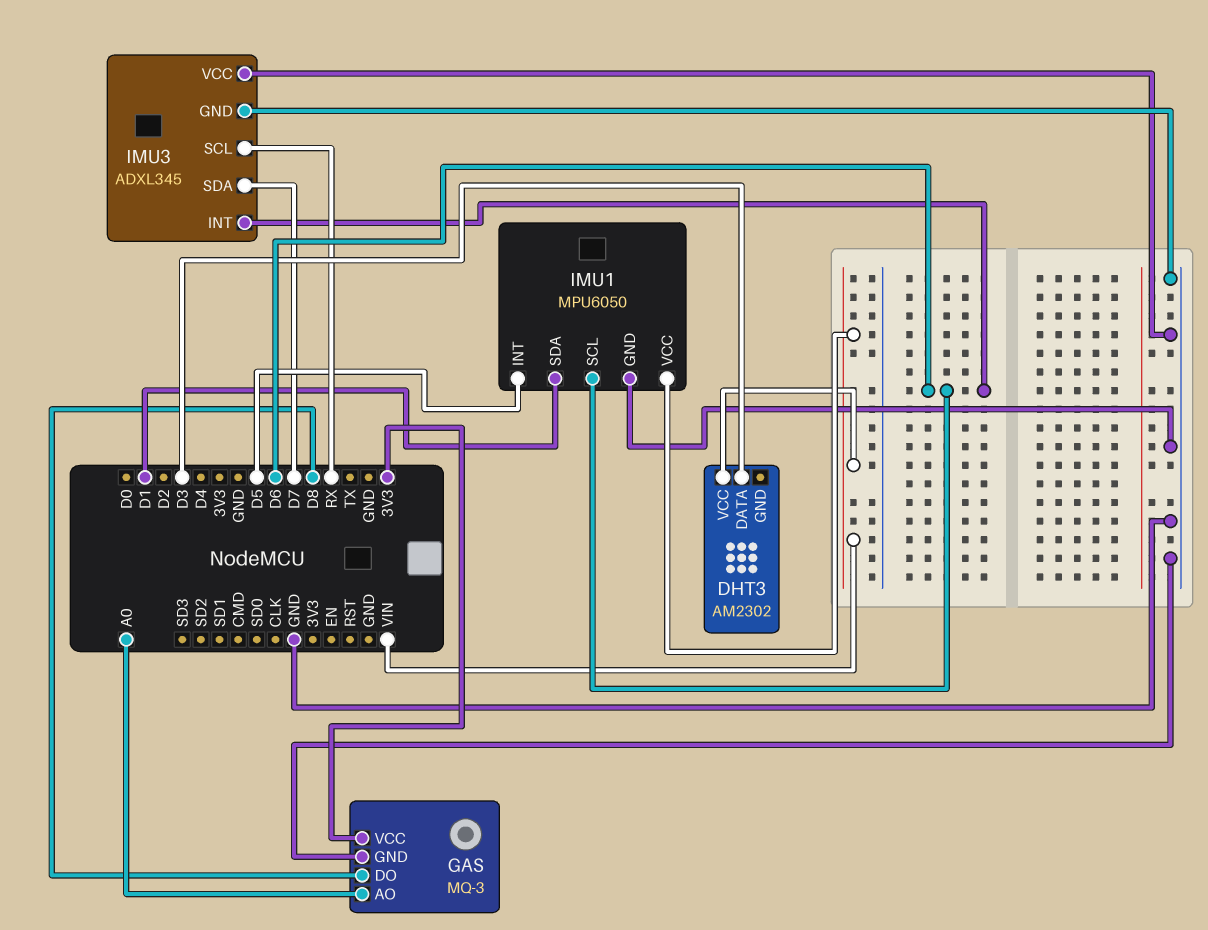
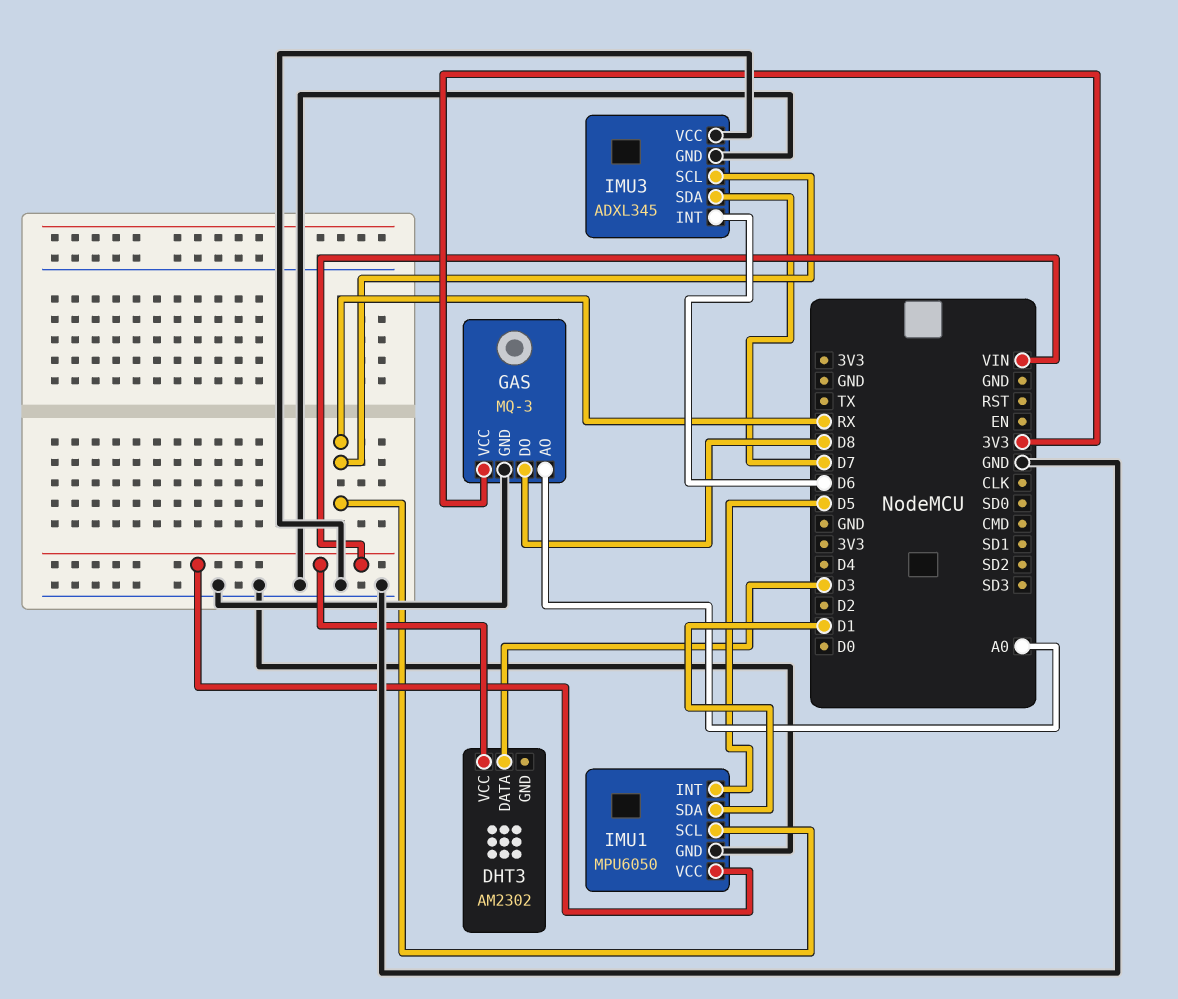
IMU1 pin SCL: D6 -> RX

